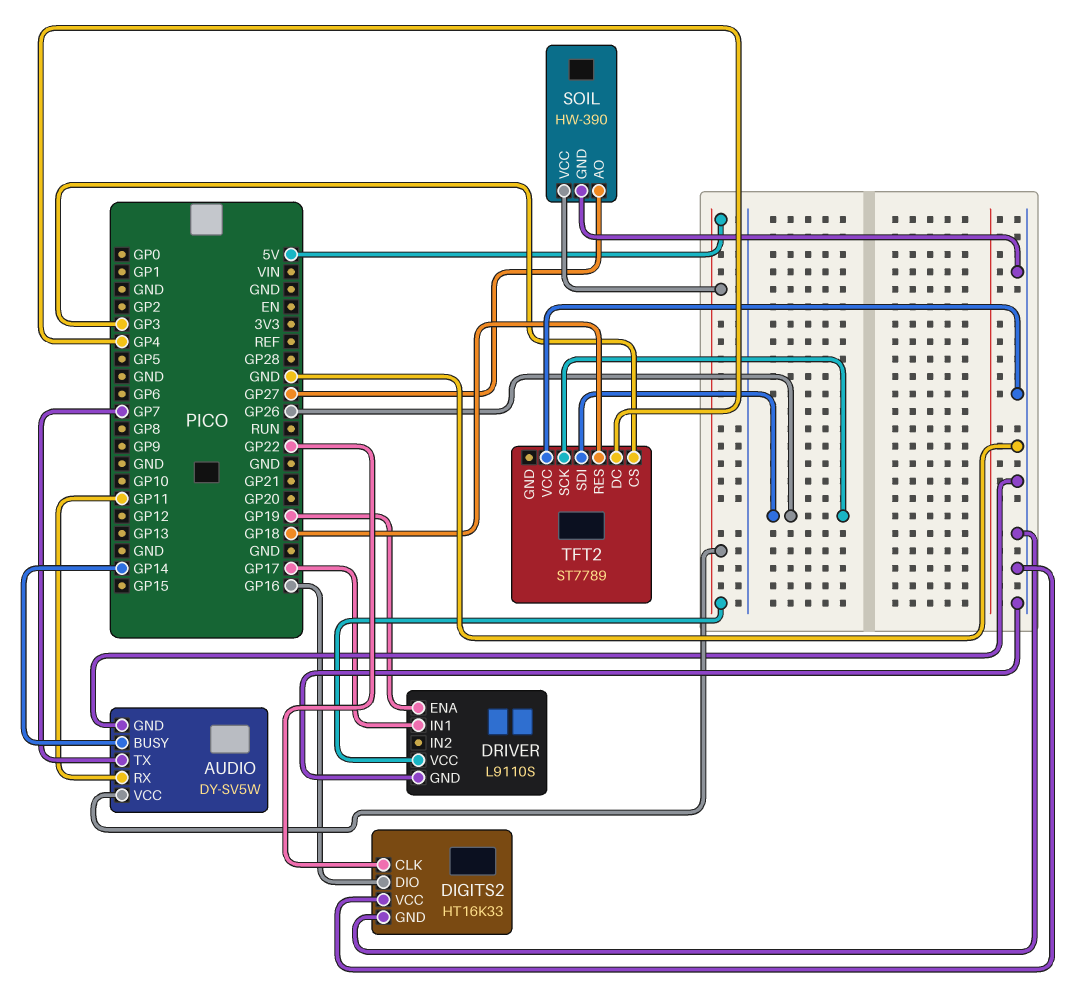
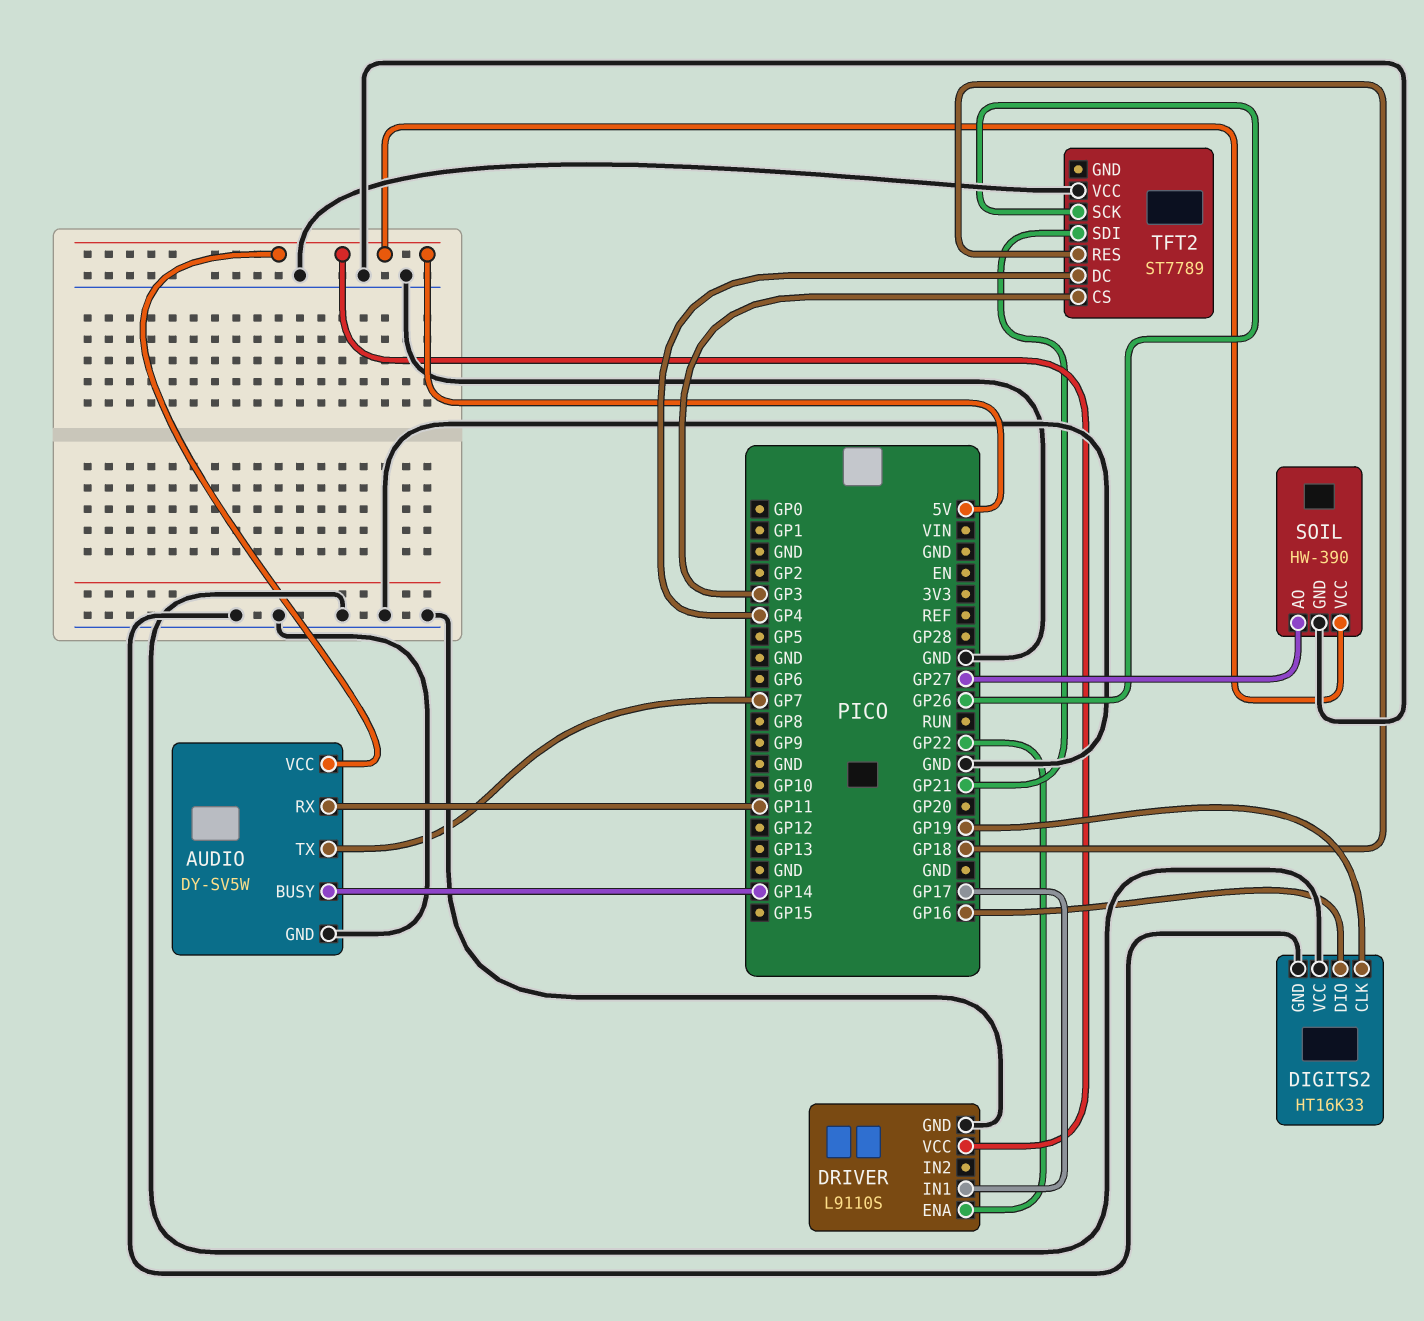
DIGITS2 pin CLK: GP22 -> GP19
DRIVER pin ENA: GP19 -> GP22
TFT2 pin SDI: GP26 -> GP21

